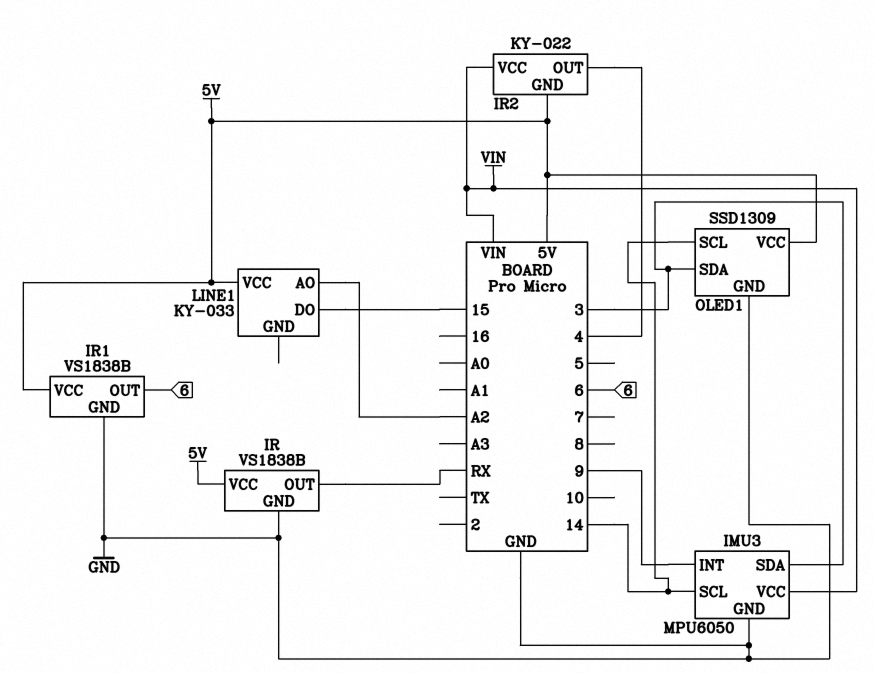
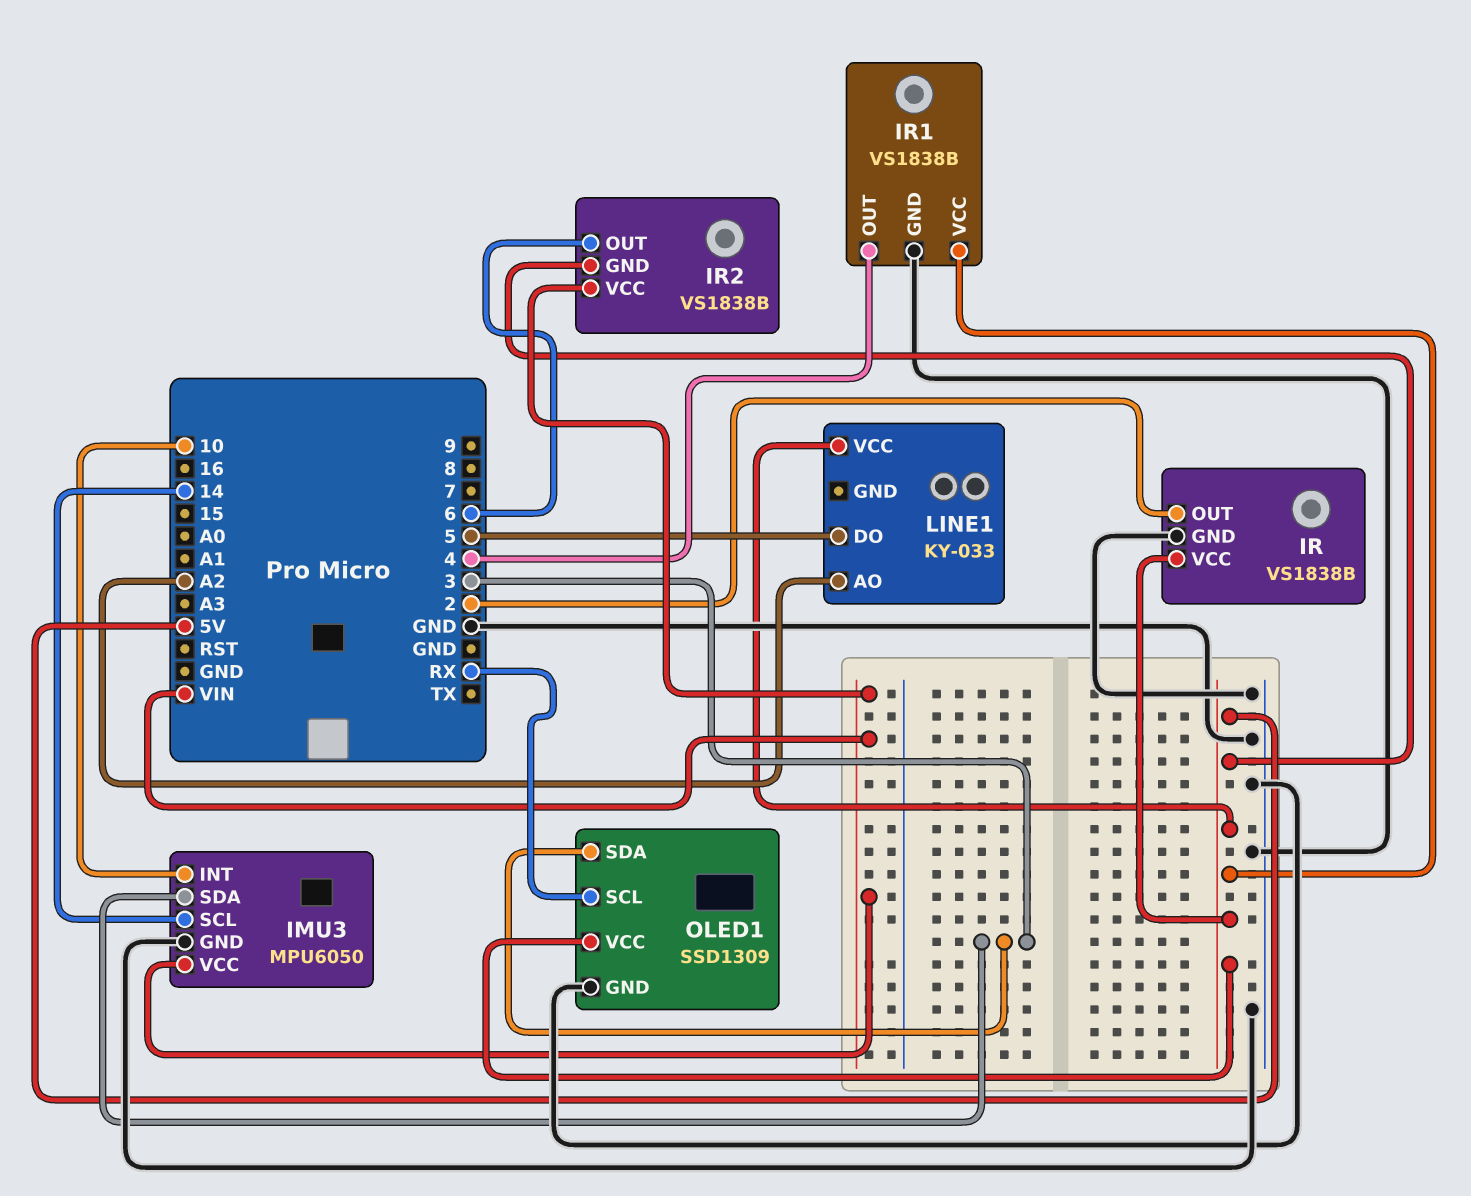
IMU3 pin INT: 9 -> 10
IR pin OUT: RX -> 2
IR1 pin OUT: 6 -> 4
IR2: KY-022 -> VS1838B
IR2 pin OUT: 4 -> 6
LINE1 pin DO: 15 -> 5
OLED1 pin SCL: 14 -> RX

